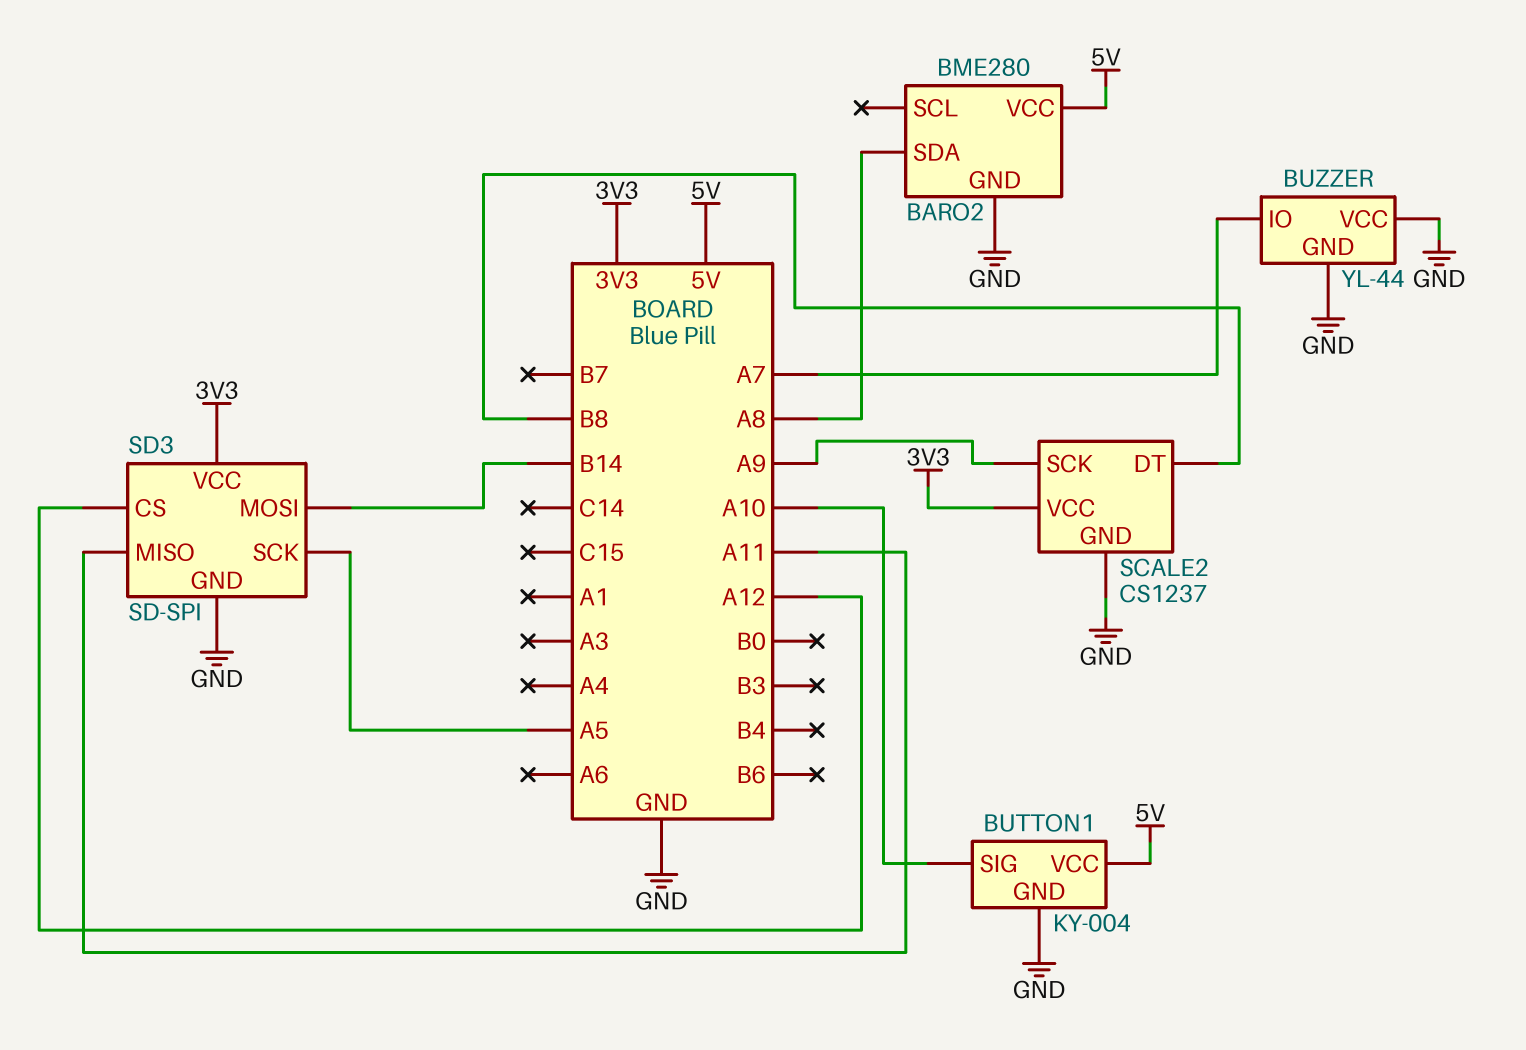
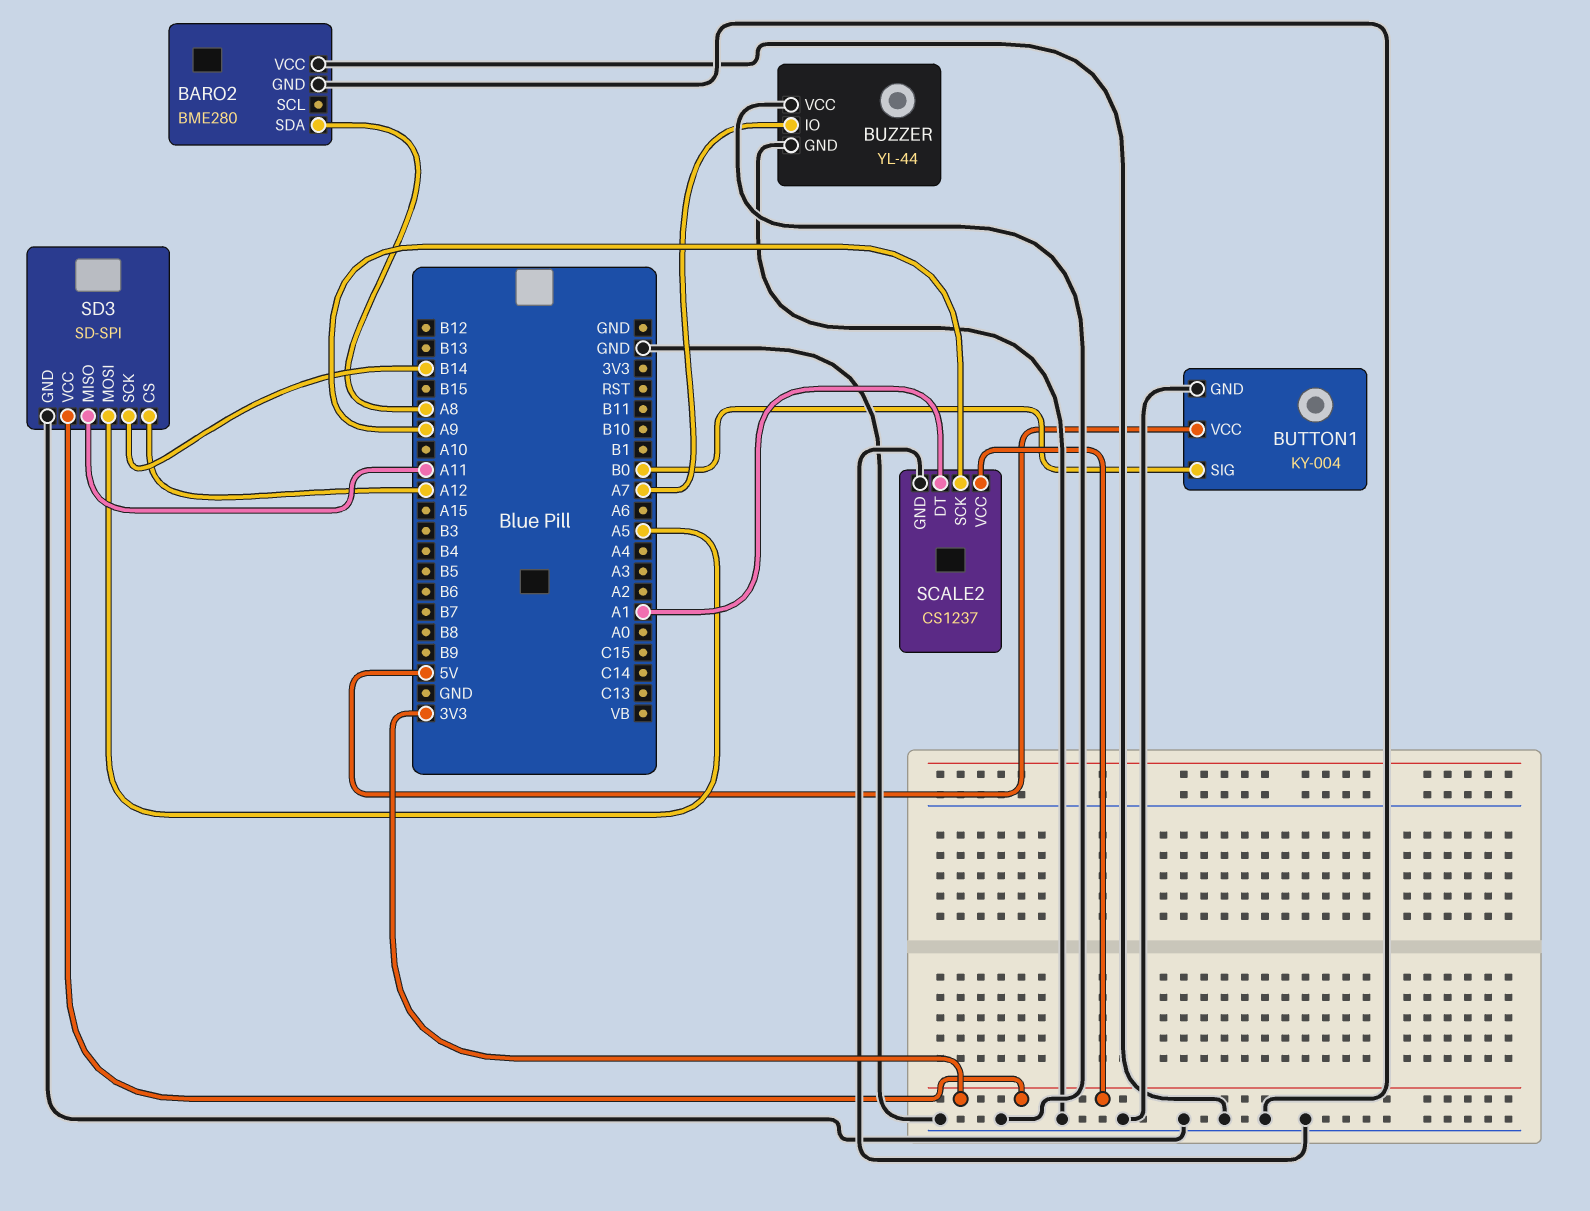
BARO2 pin VCC: 5V -> GND
BUTTON1 pin SIG: A10 -> B0
SCALE2 pin DT: B8 -> A1
SD3 pin MOSI: B14 -> A5
SD3 pin SCK: A5 -> B14

